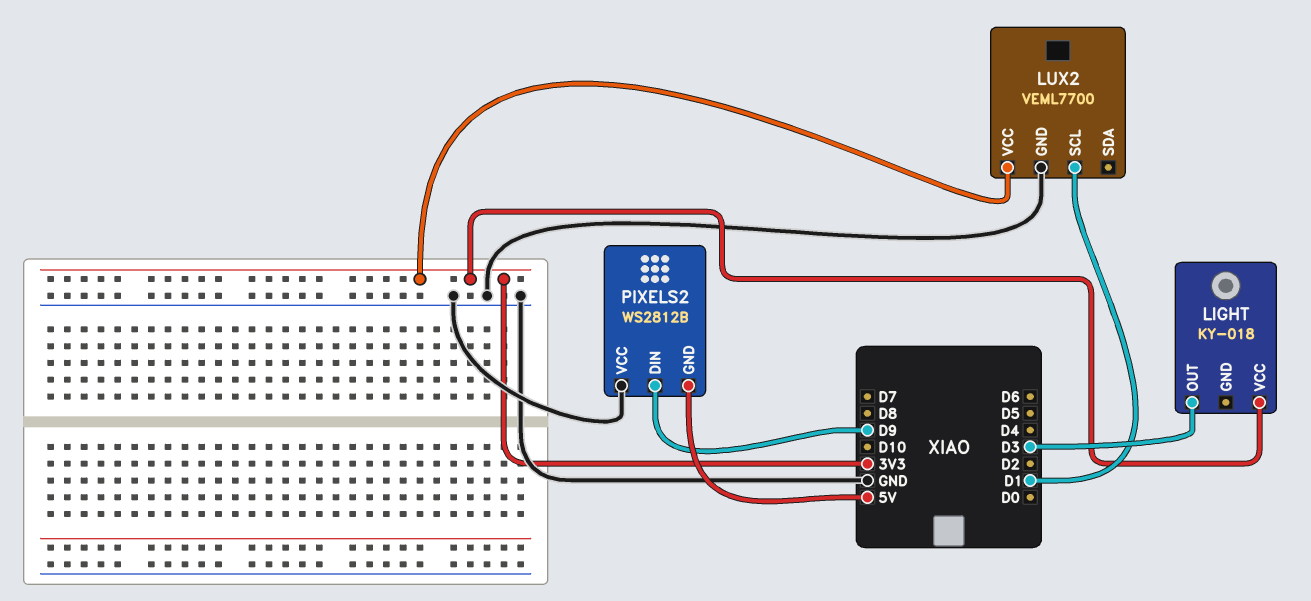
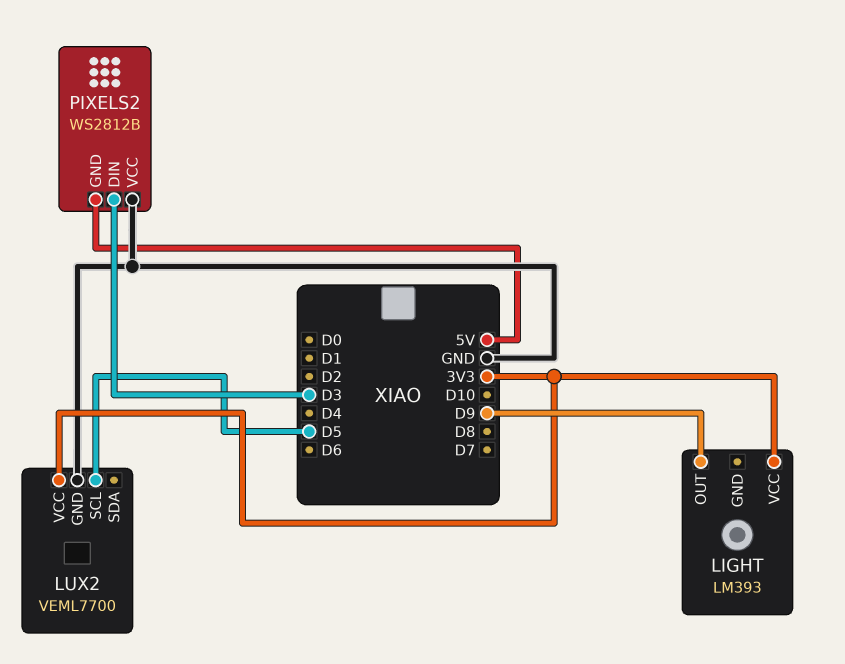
LIGHT: KY-018 -> LM393
LIGHT pin OUT: D3 -> D9
LUX2 pin SCL: D1 -> D5
PIXELS2 pin DIN: D9 -> D3

